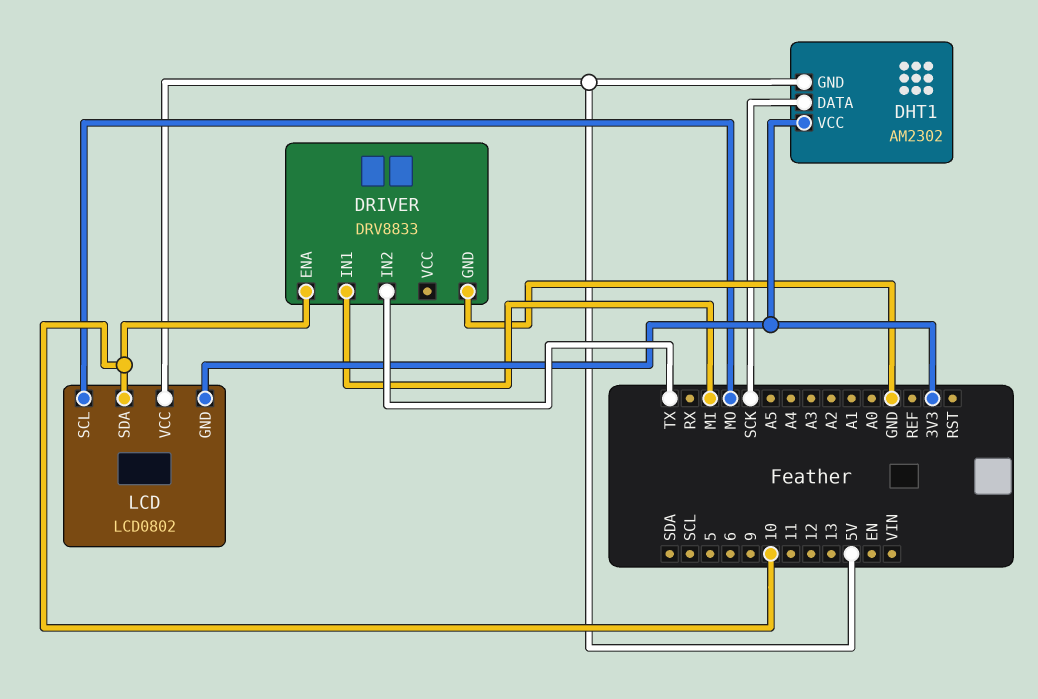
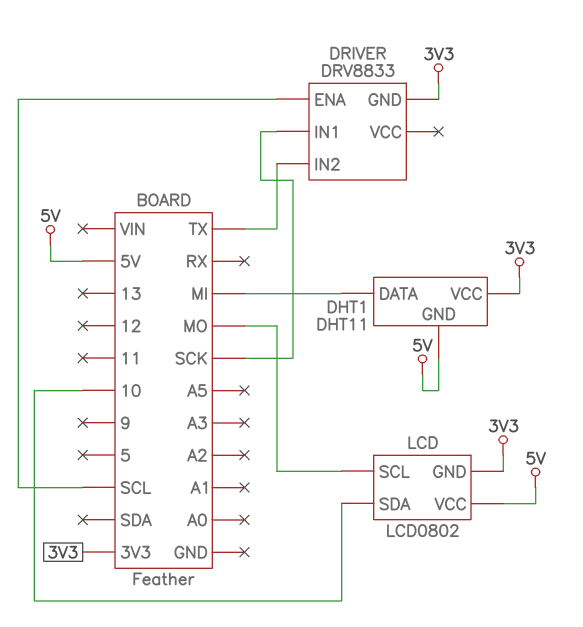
DHT1: AM2302 -> DHT11
DHT1 pin DATA: SCK -> MI
DRIVER pin ENA: 10 -> SCL
DRIVER pin GND: GND -> 3V3
DRIVER pin IN1: MI -> SCK

